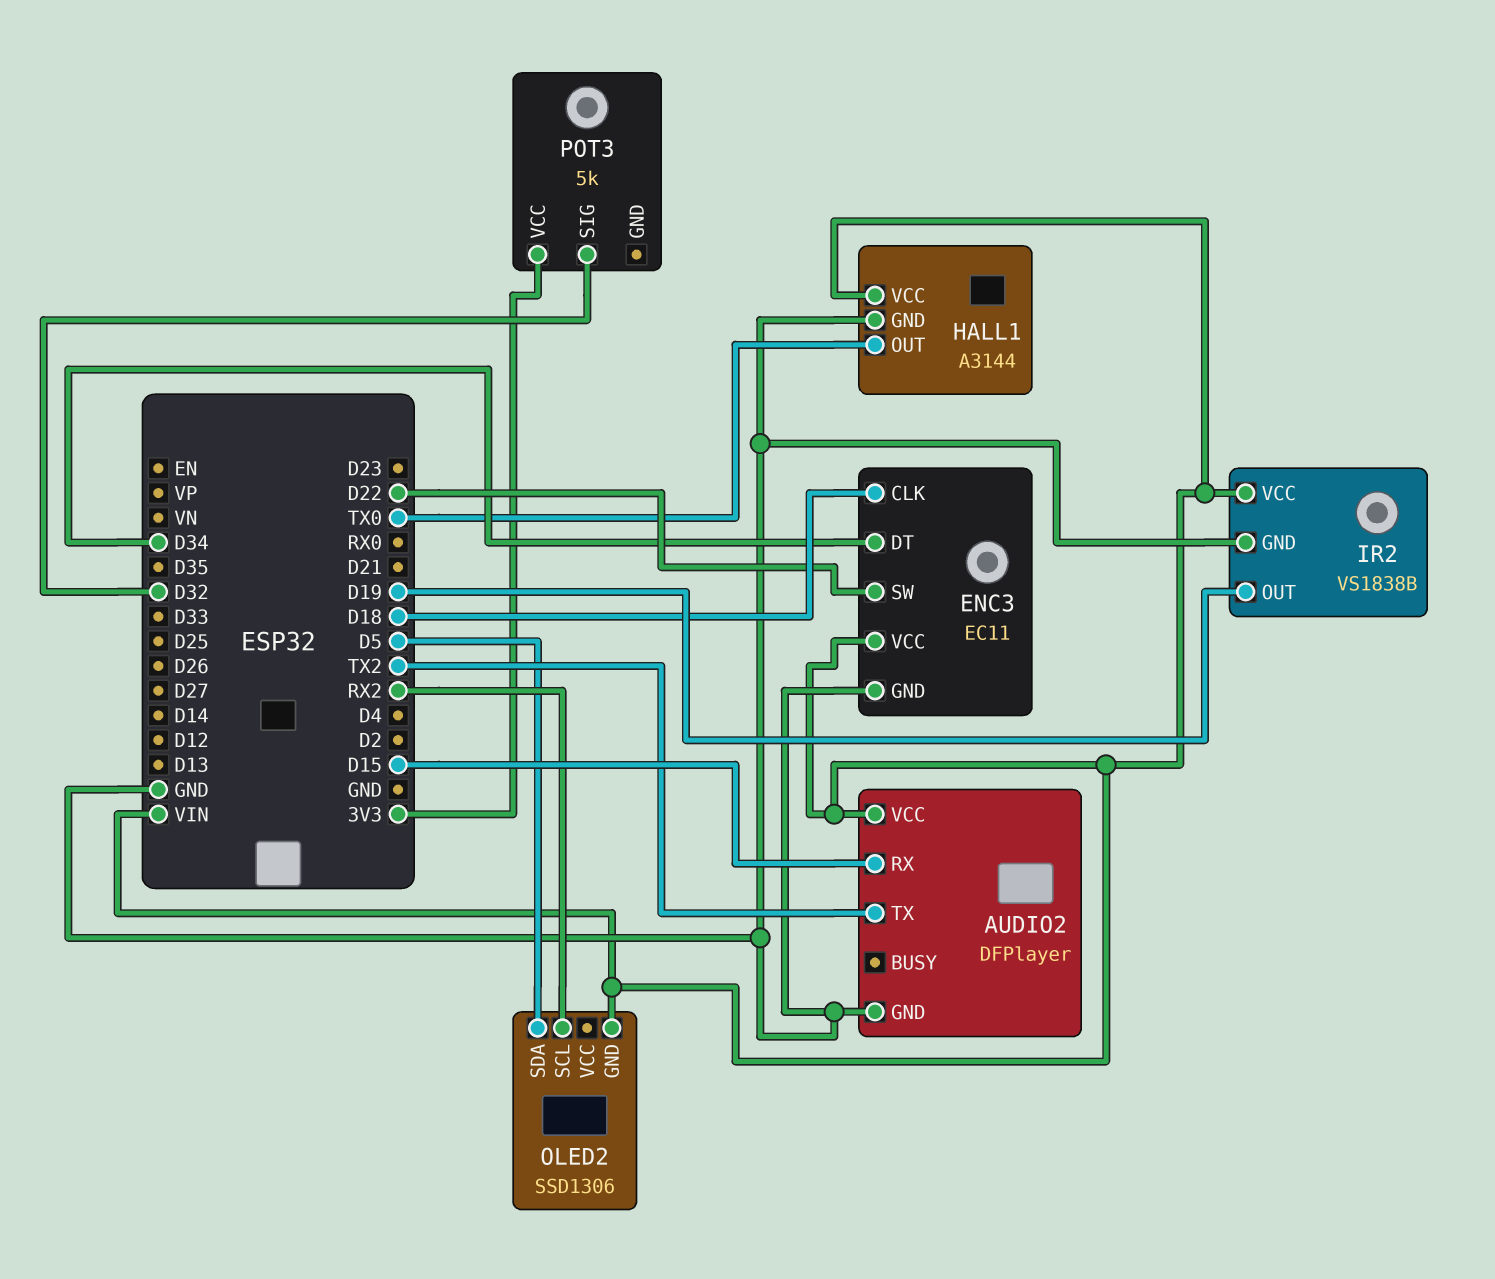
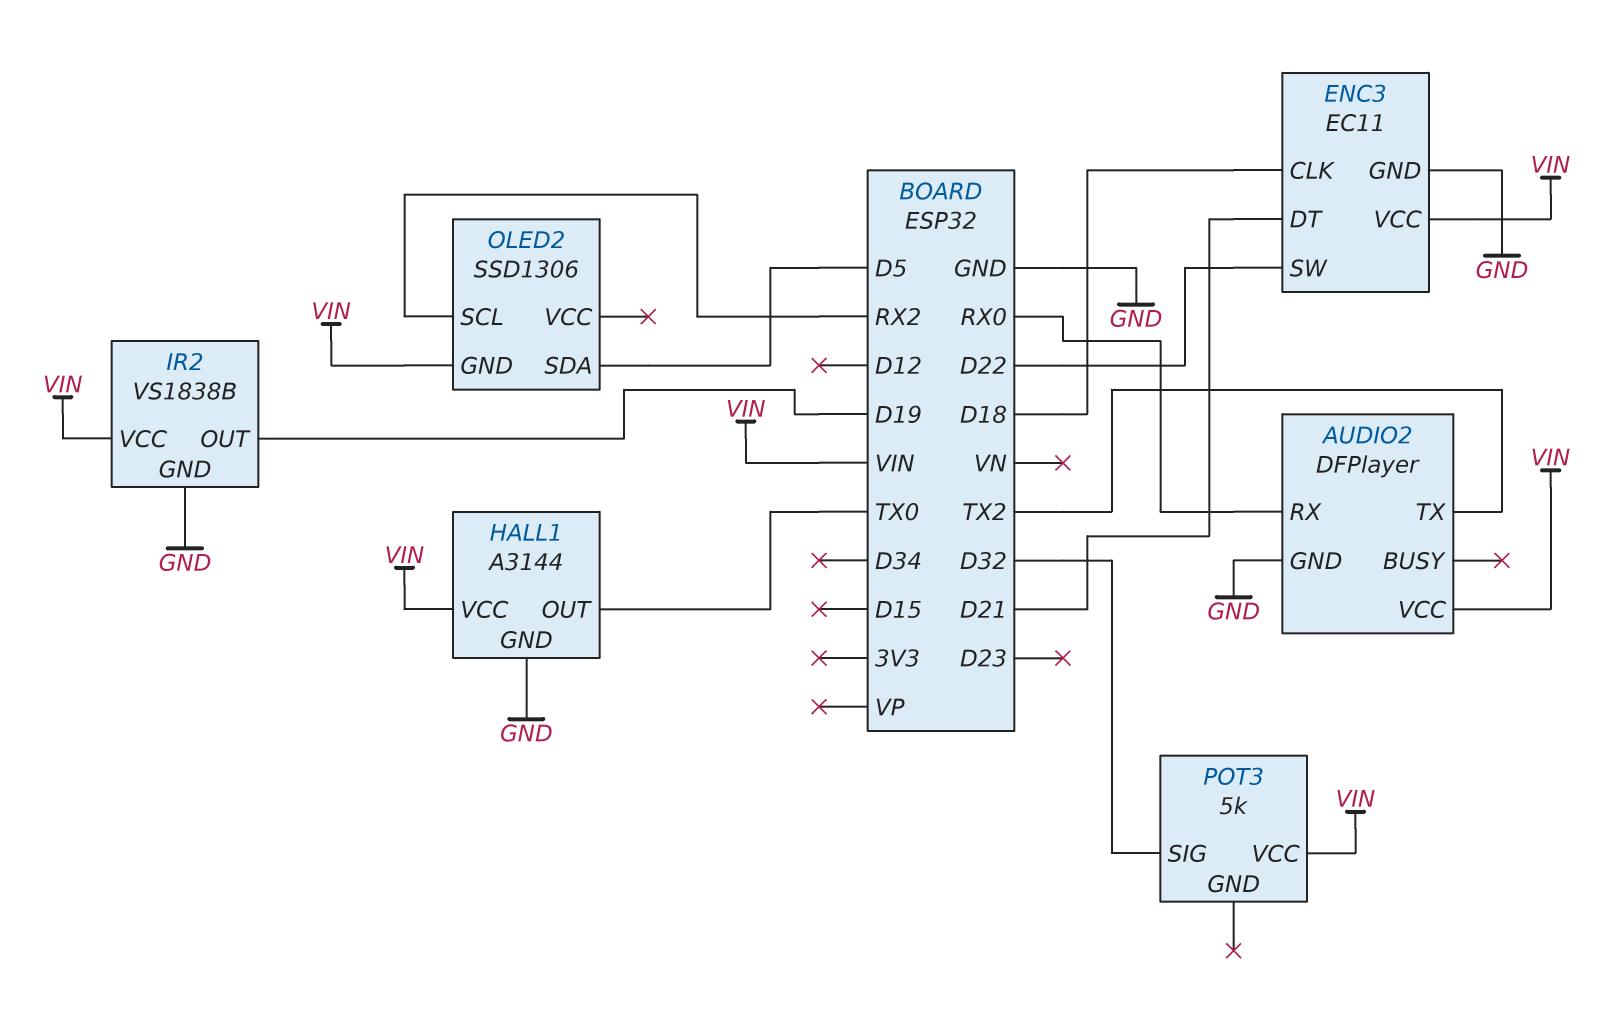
AUDIO2 pin RX: D15 -> RX0
ENC3 pin DT: D34 -> D21
POT3 pin VCC: 3V3 -> VIN

